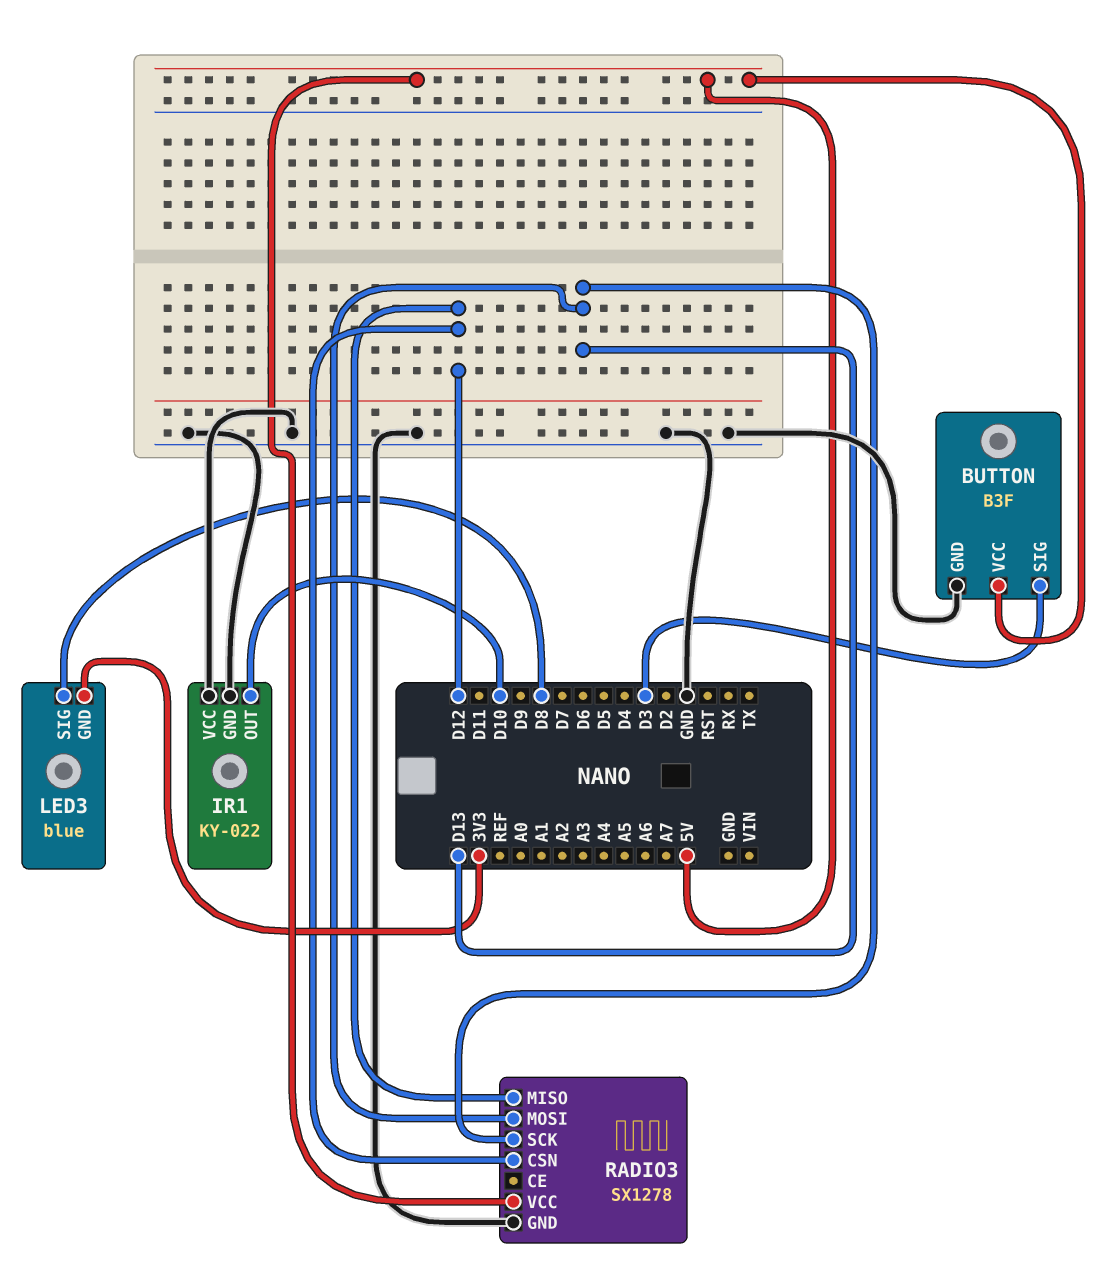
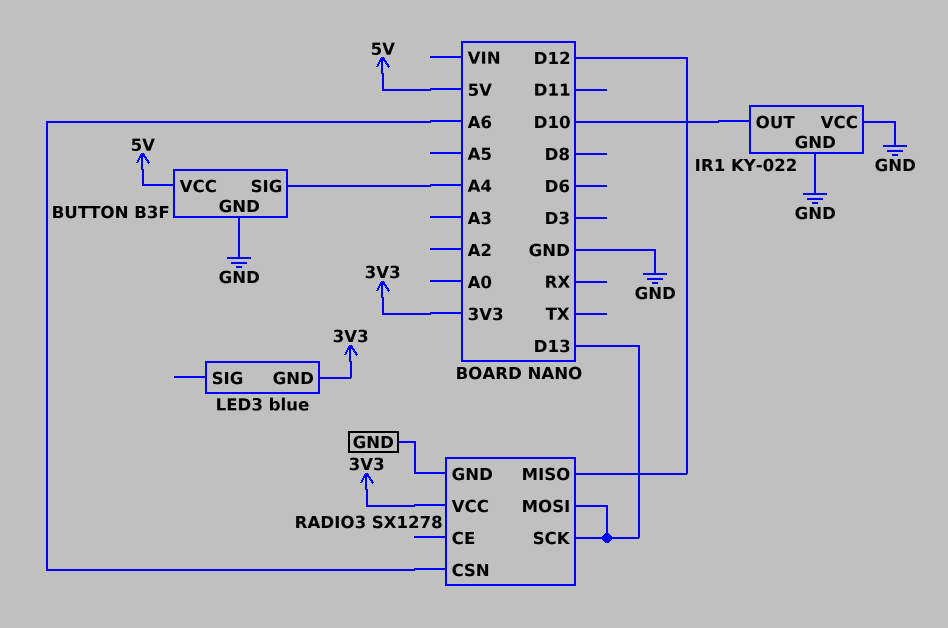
BUTTON pin SIG: D3 -> A4
LED3 pin SIG: D8 -> none
RADIO3 pin CSN: D12 -> A6
RADIO3 pin VCC: 5V -> 3V3

